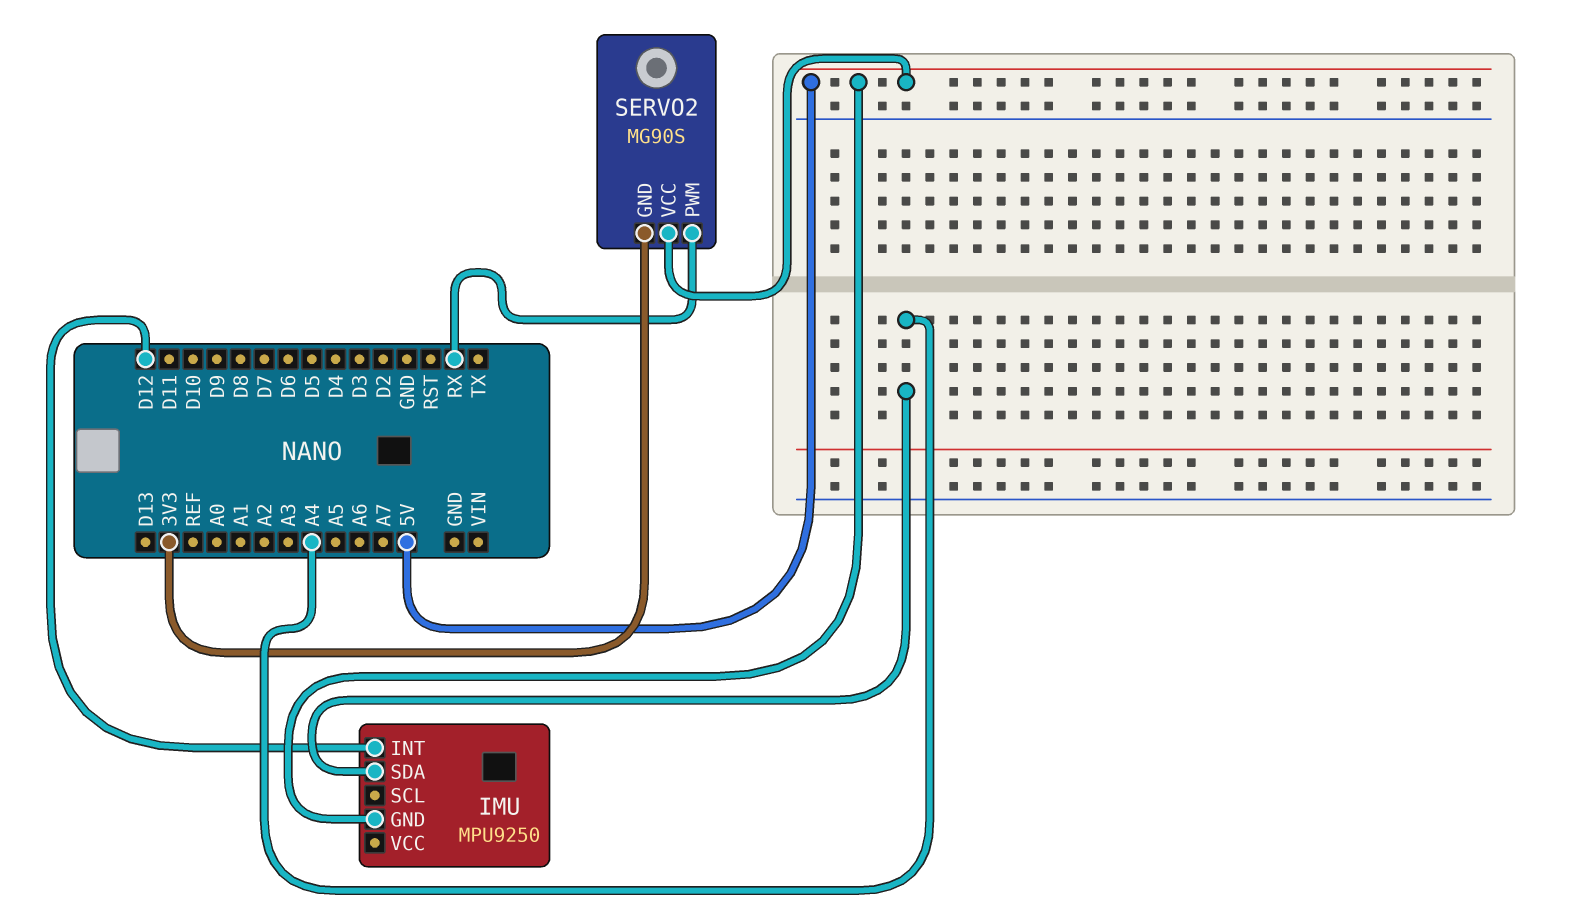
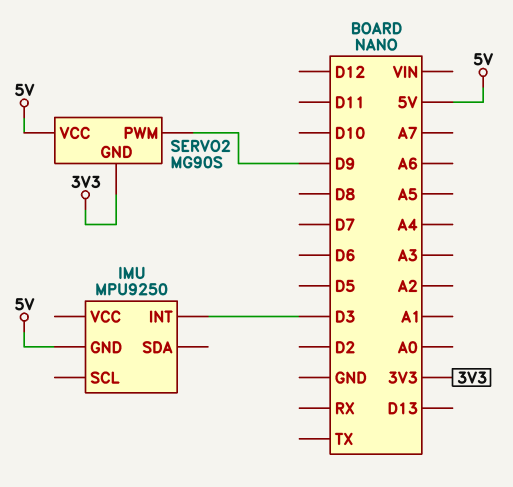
IMU pin INT: D12 -> D3
IMU pin SDA: A4 -> none
SERVO2 pin PWM: RX -> D9

